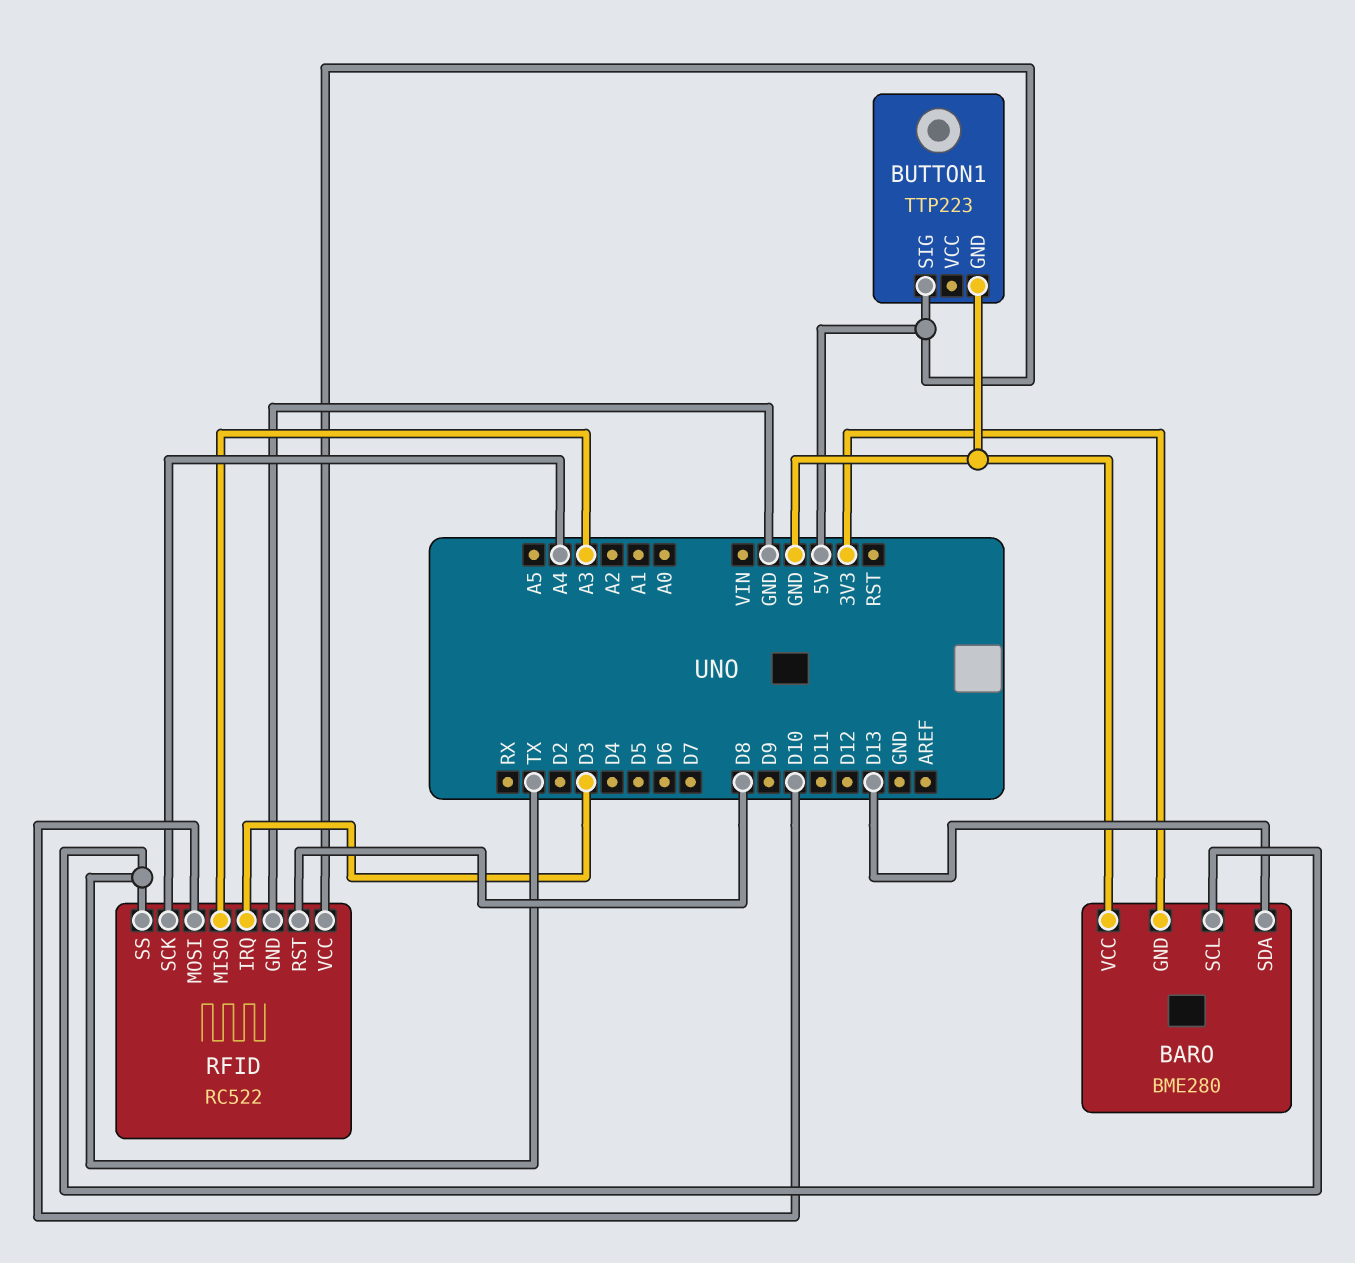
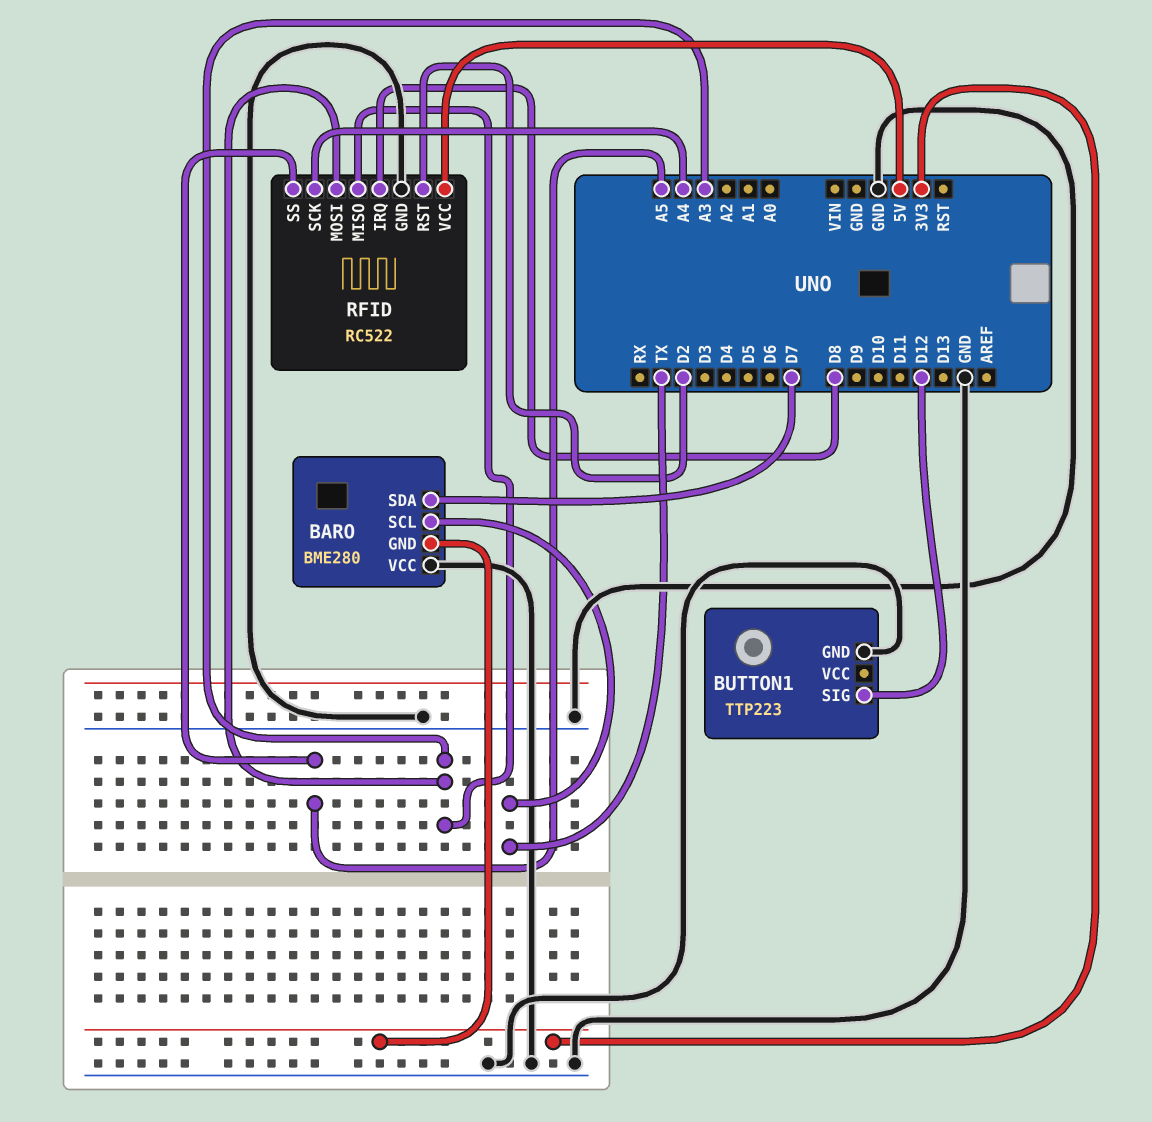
BARO pin SDA: D13 -> D7
BUTTON1 pin SIG: 5V -> D12
RFID pin IRQ: D3 -> D8
RFID pin MOSI: D10 -> A3
RFID pin RST: D8 -> D2
RFID pin SS: TX -> A5

